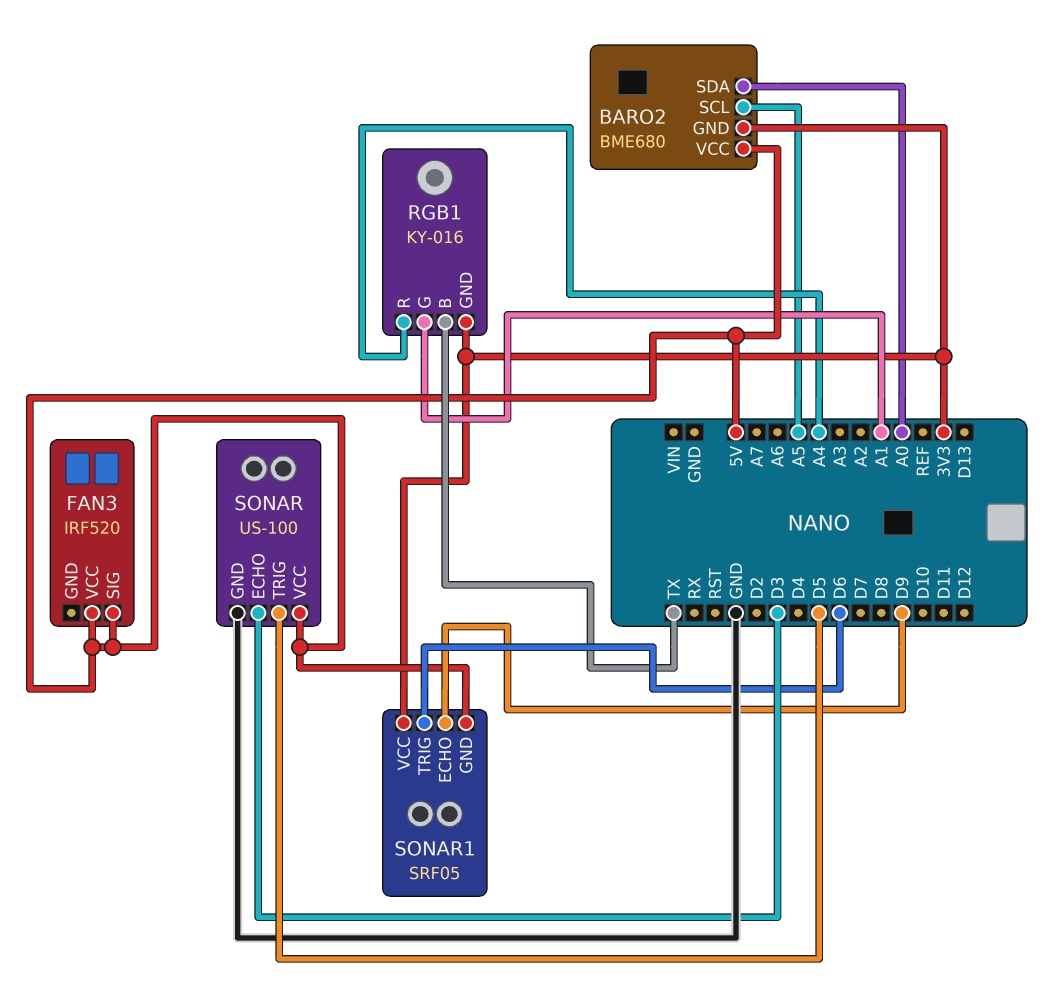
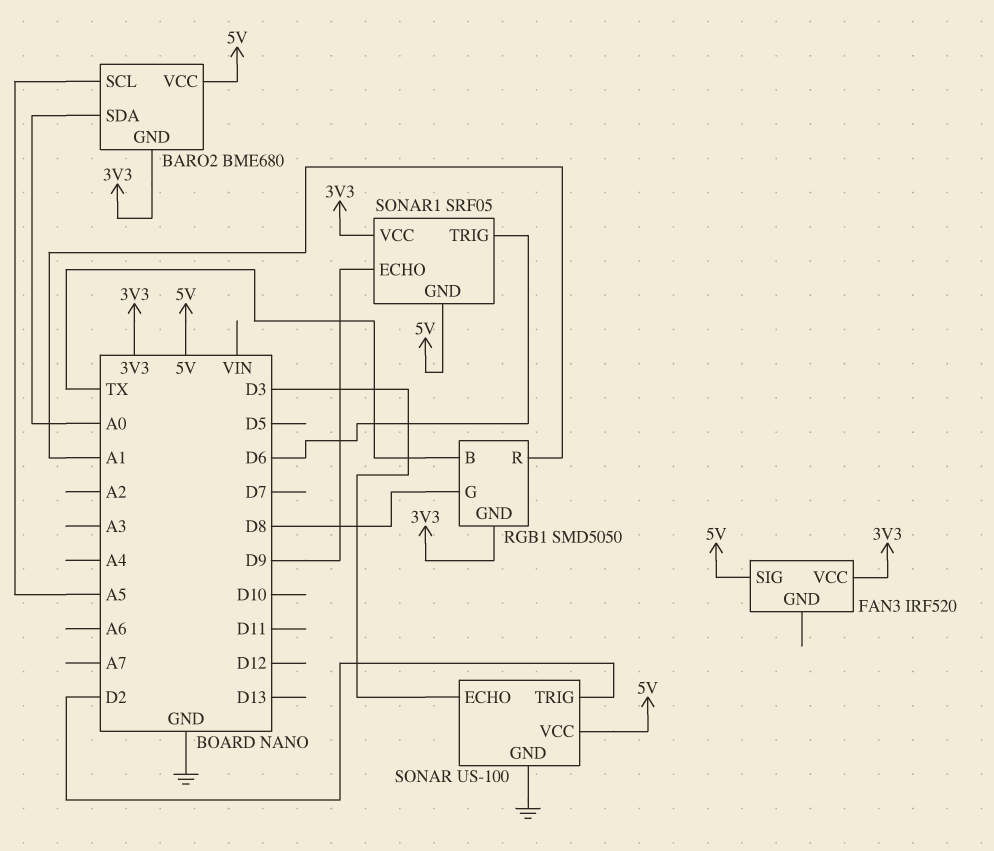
FAN3 pin VCC: 5V -> 3V3
RGB1: KY-016 -> SMD5050
RGB1 pin G: A1 -> D8
RGB1 pin R: A4 -> A1
SONAR pin TRIG: D5 -> D2

